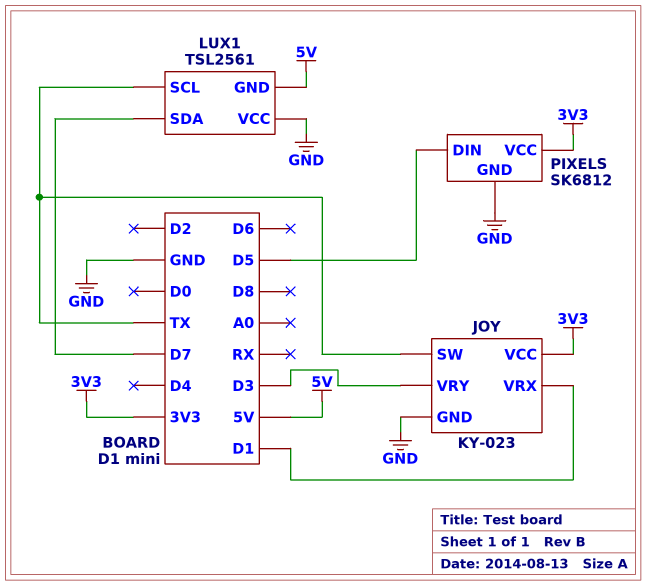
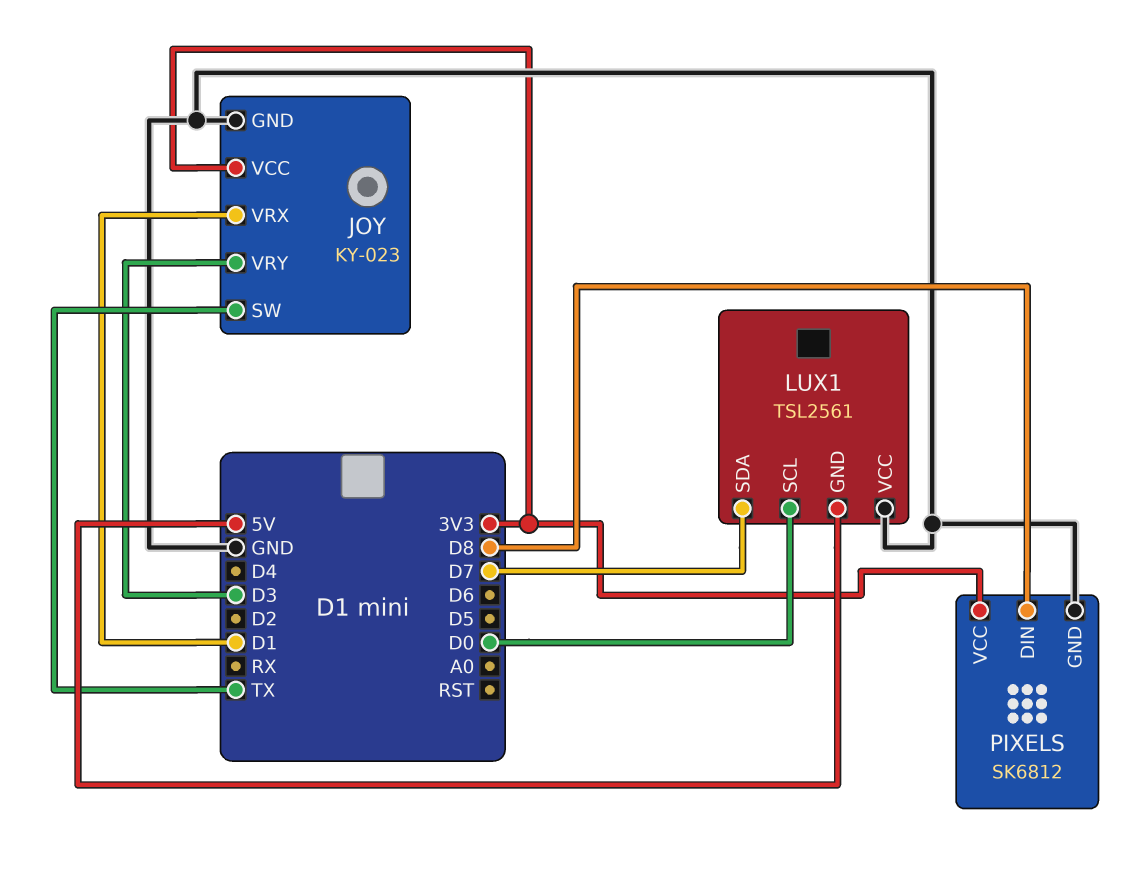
LUX1 pin SCL: TX -> D0
PIXELS pin DIN: D5 -> D8

